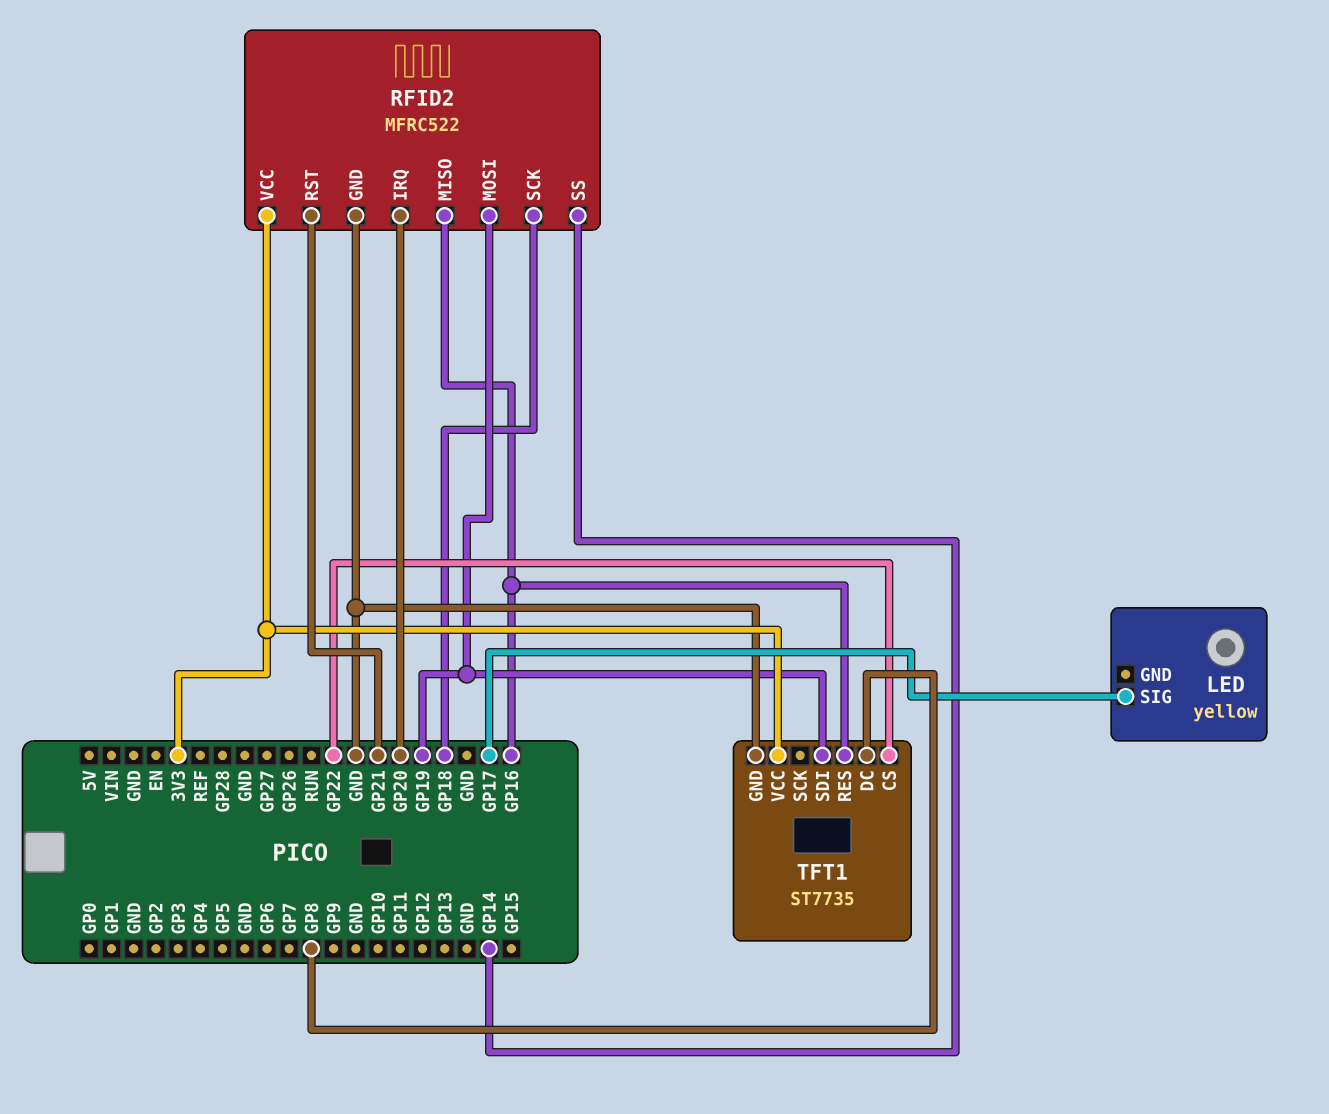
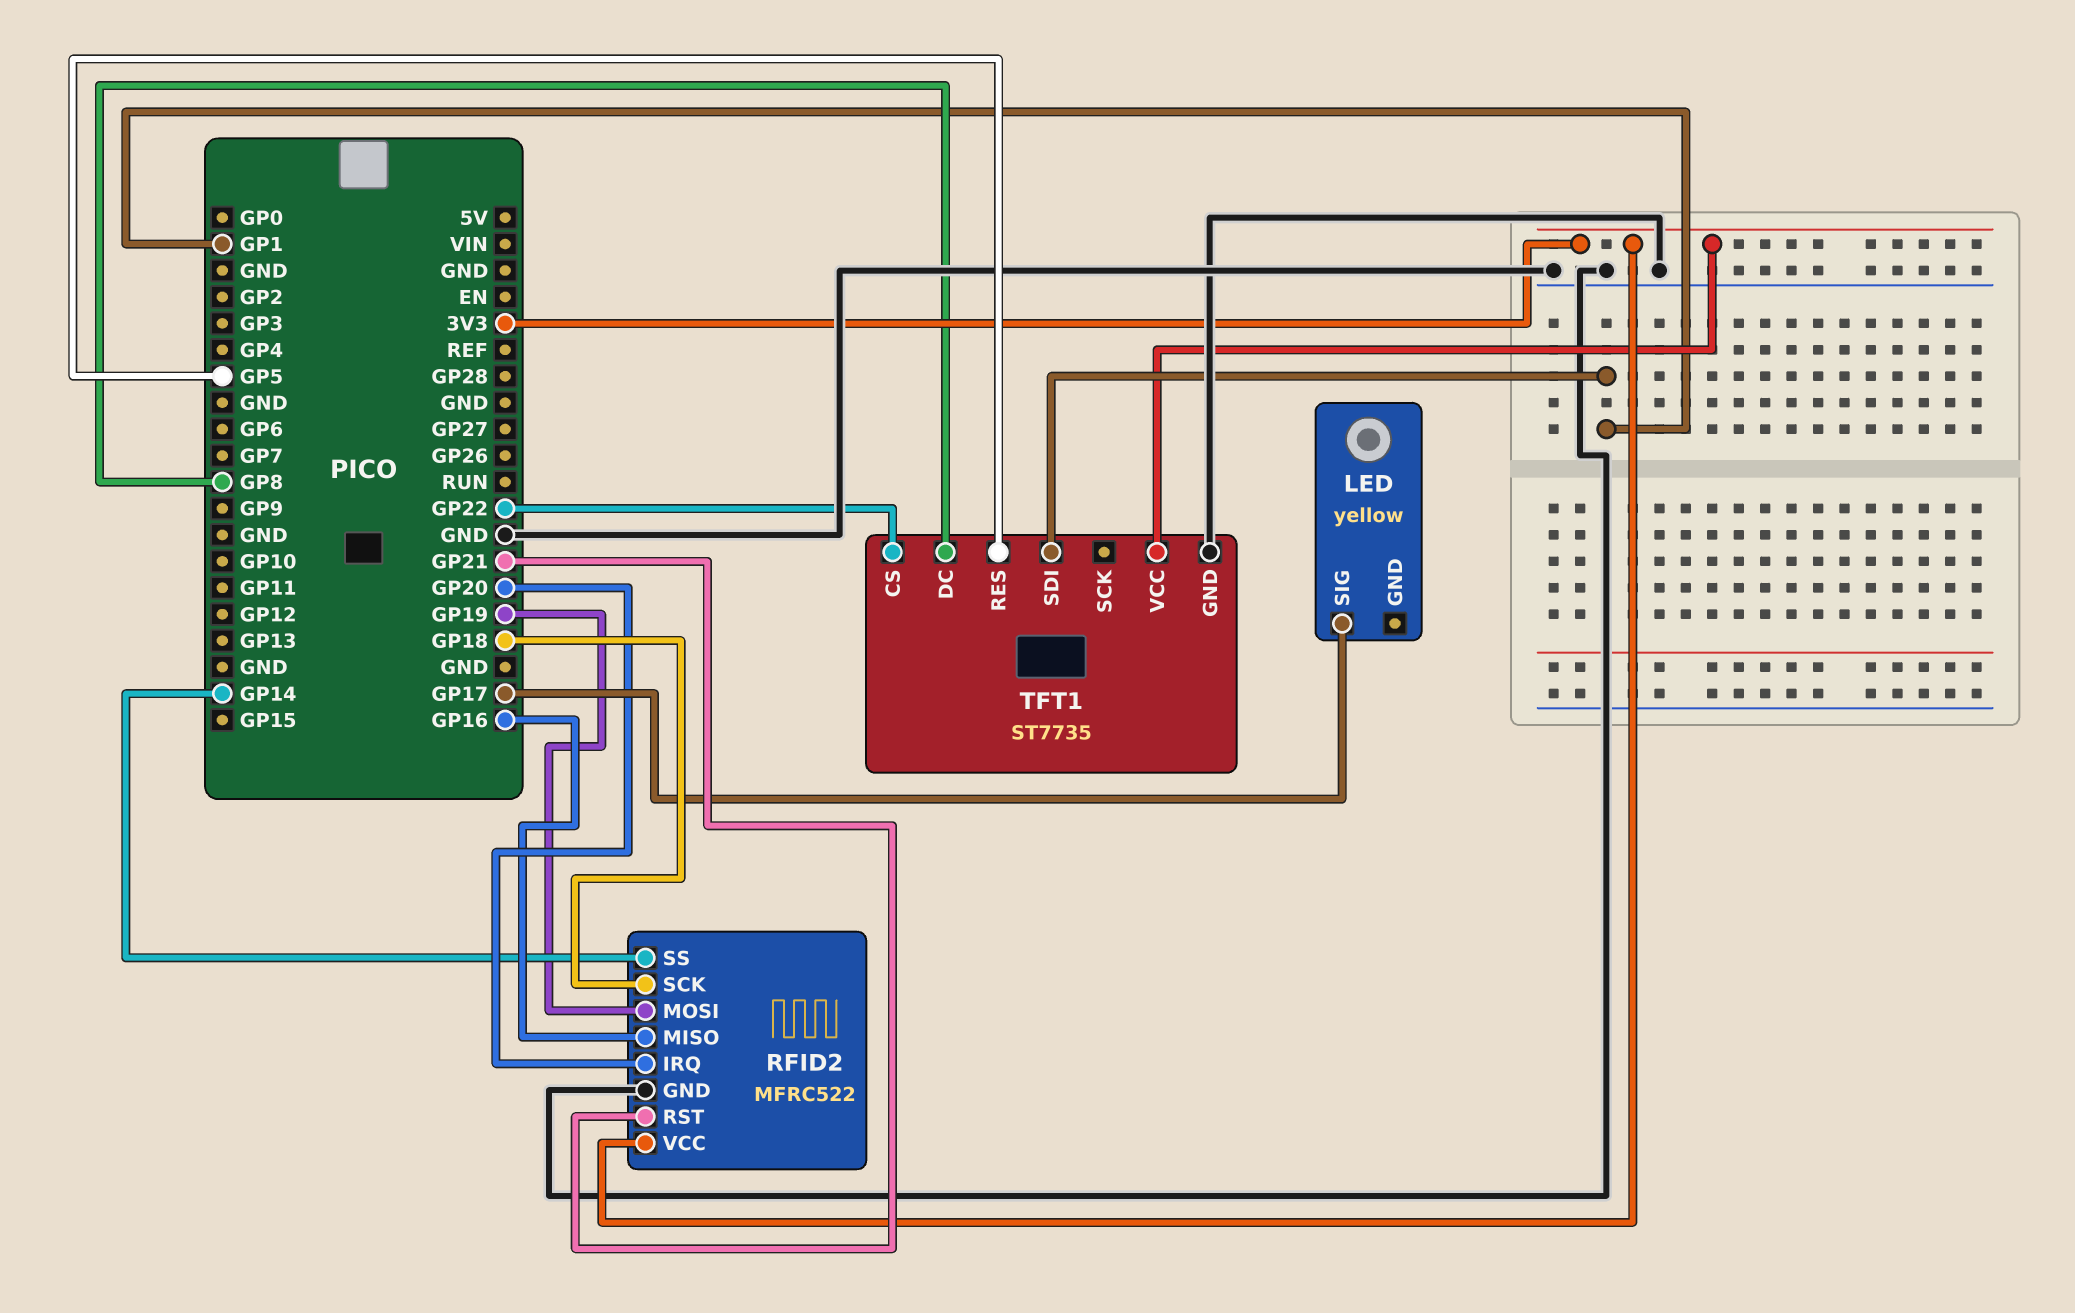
TFT1 pin RES: GP16 -> GP5
TFT1 pin SDI: GP19 -> GP1

